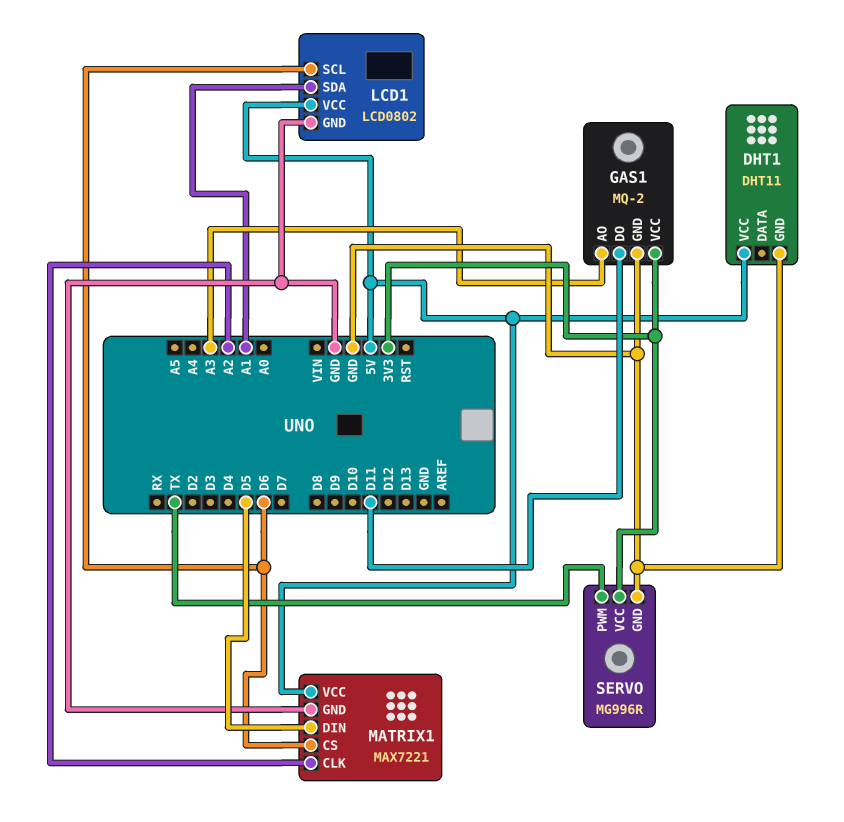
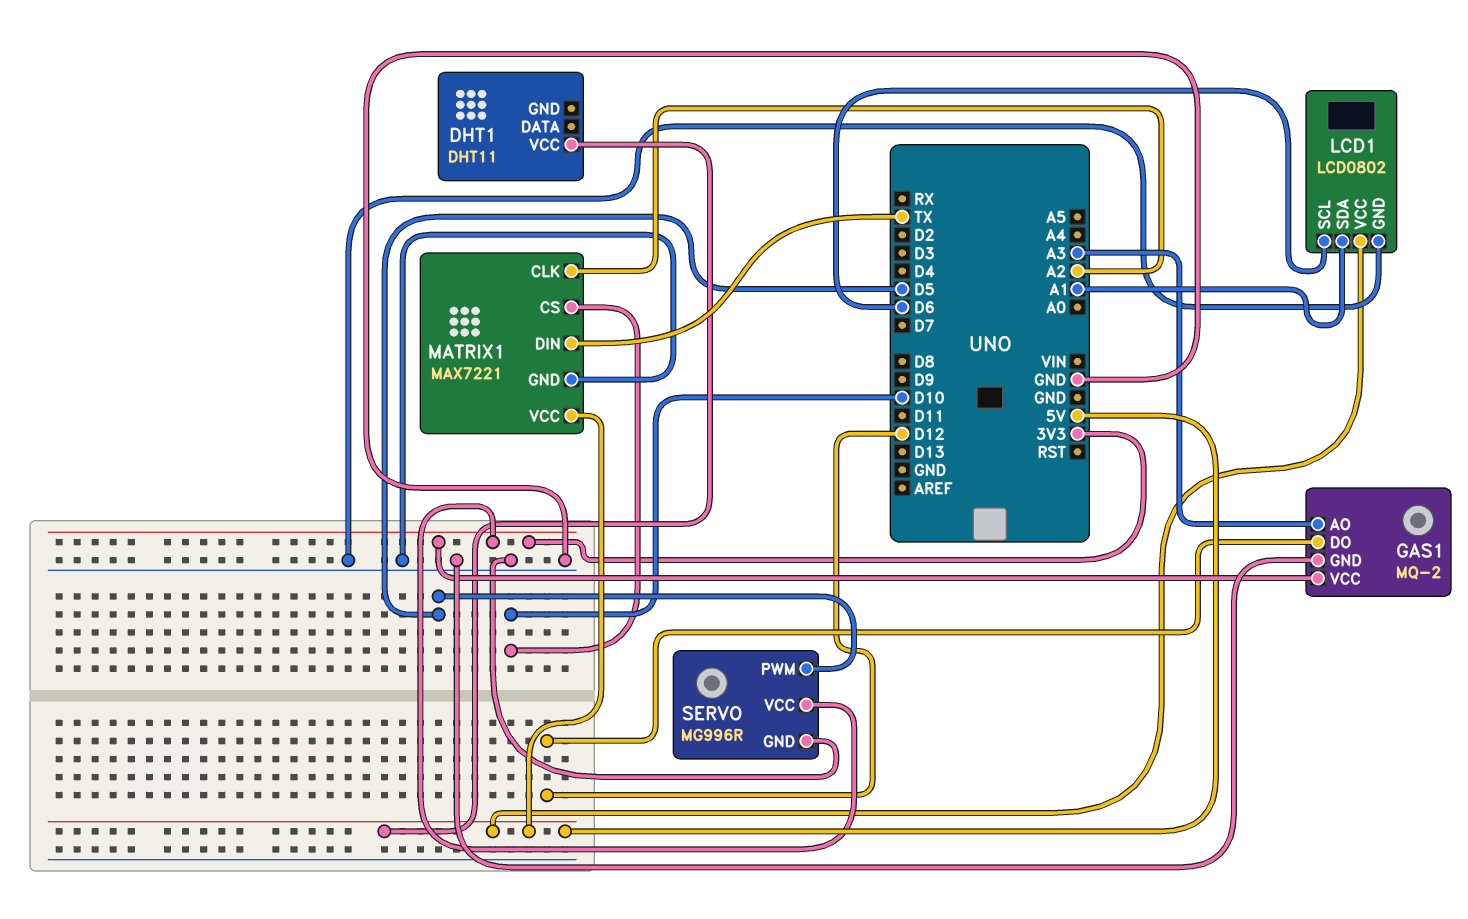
DHT1 pin GND: GND -> none
GAS1 pin DO: D11 -> D12
MATRIX1 pin CS: D6 -> D10
MATRIX1 pin DIN: D5 -> TX
SERVO pin PWM: TX -> D5

